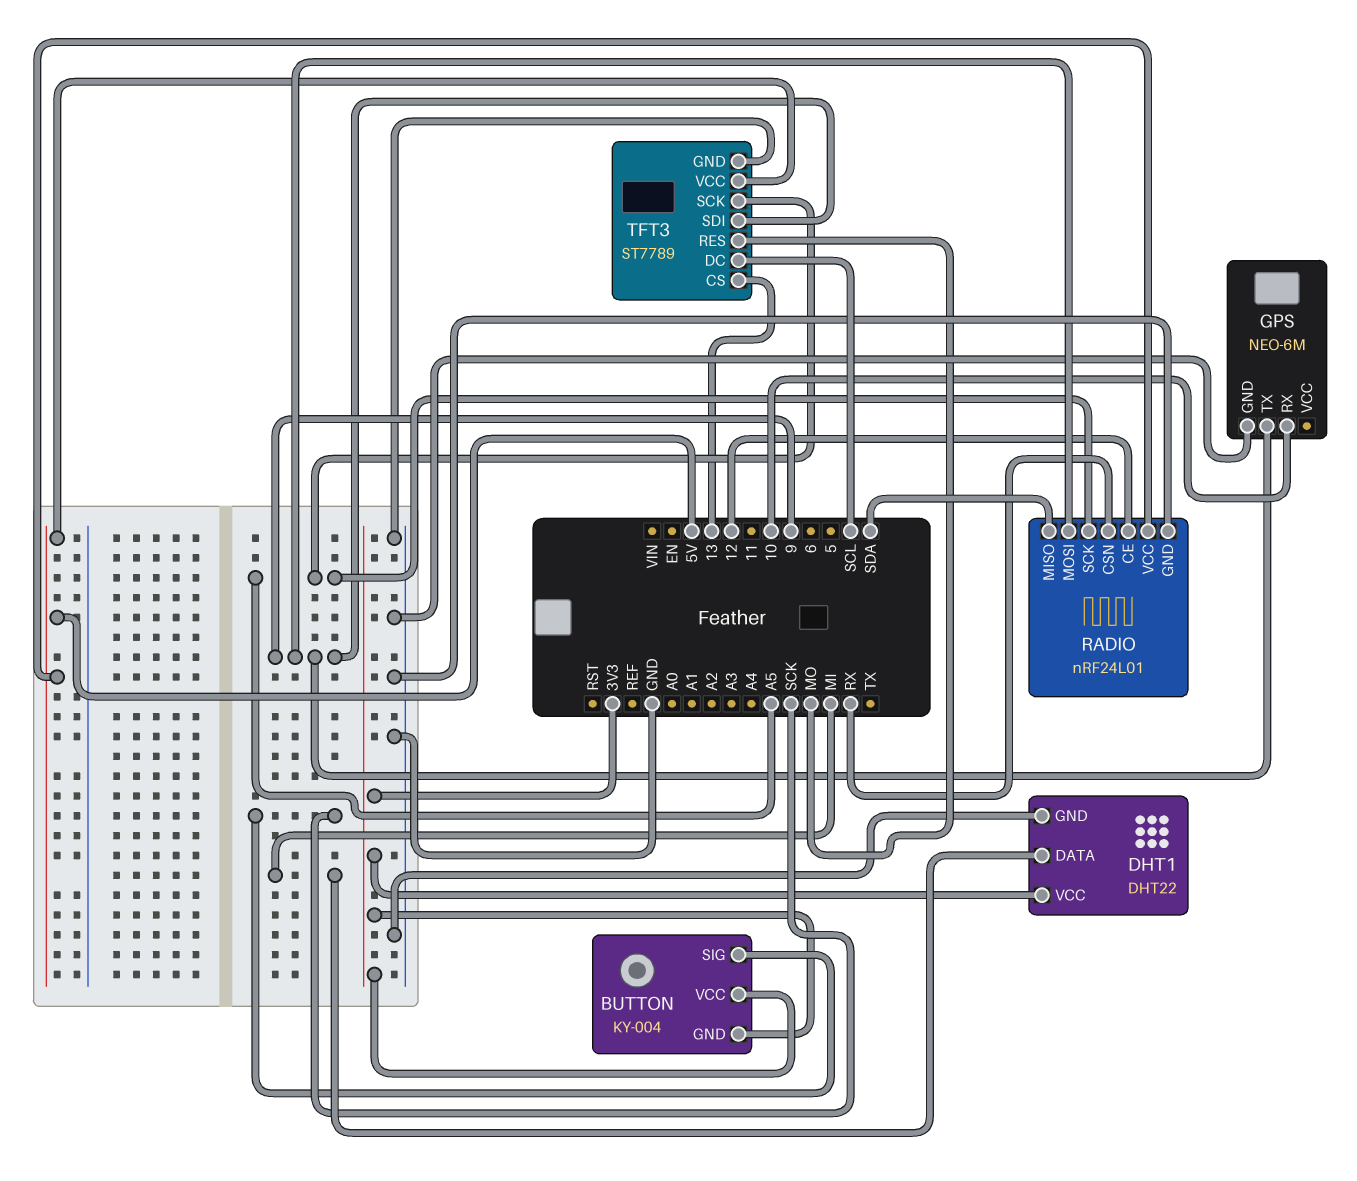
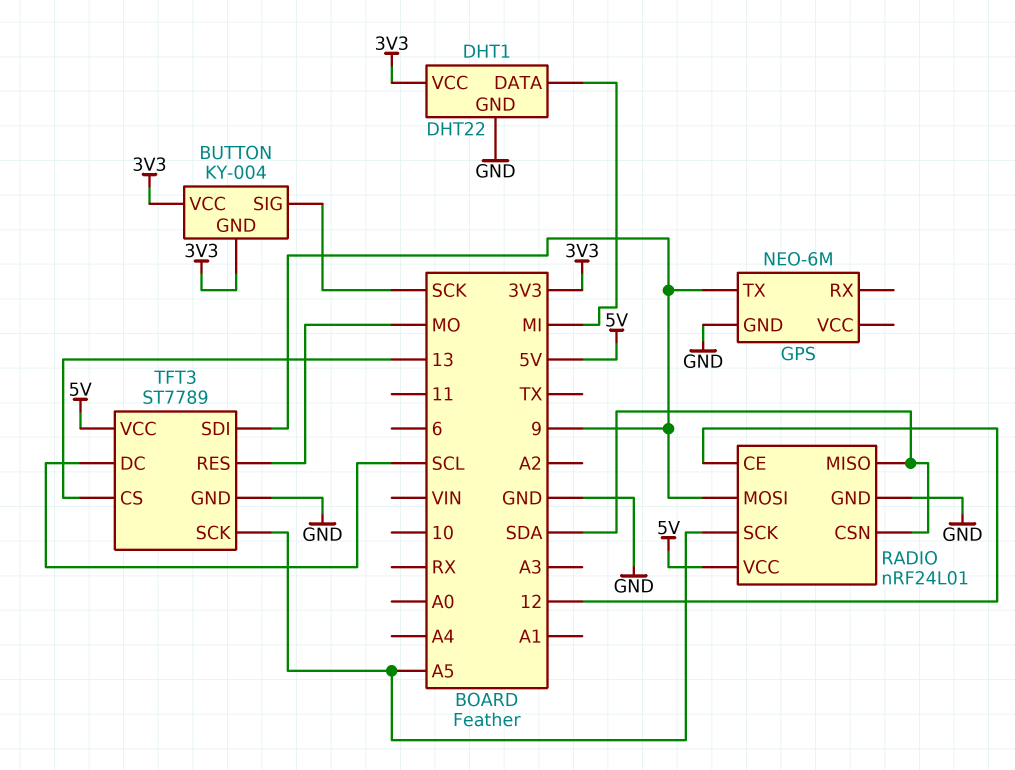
GPS pin RX: 10 -> none
RADIO pin CSN: RX -> SDA

